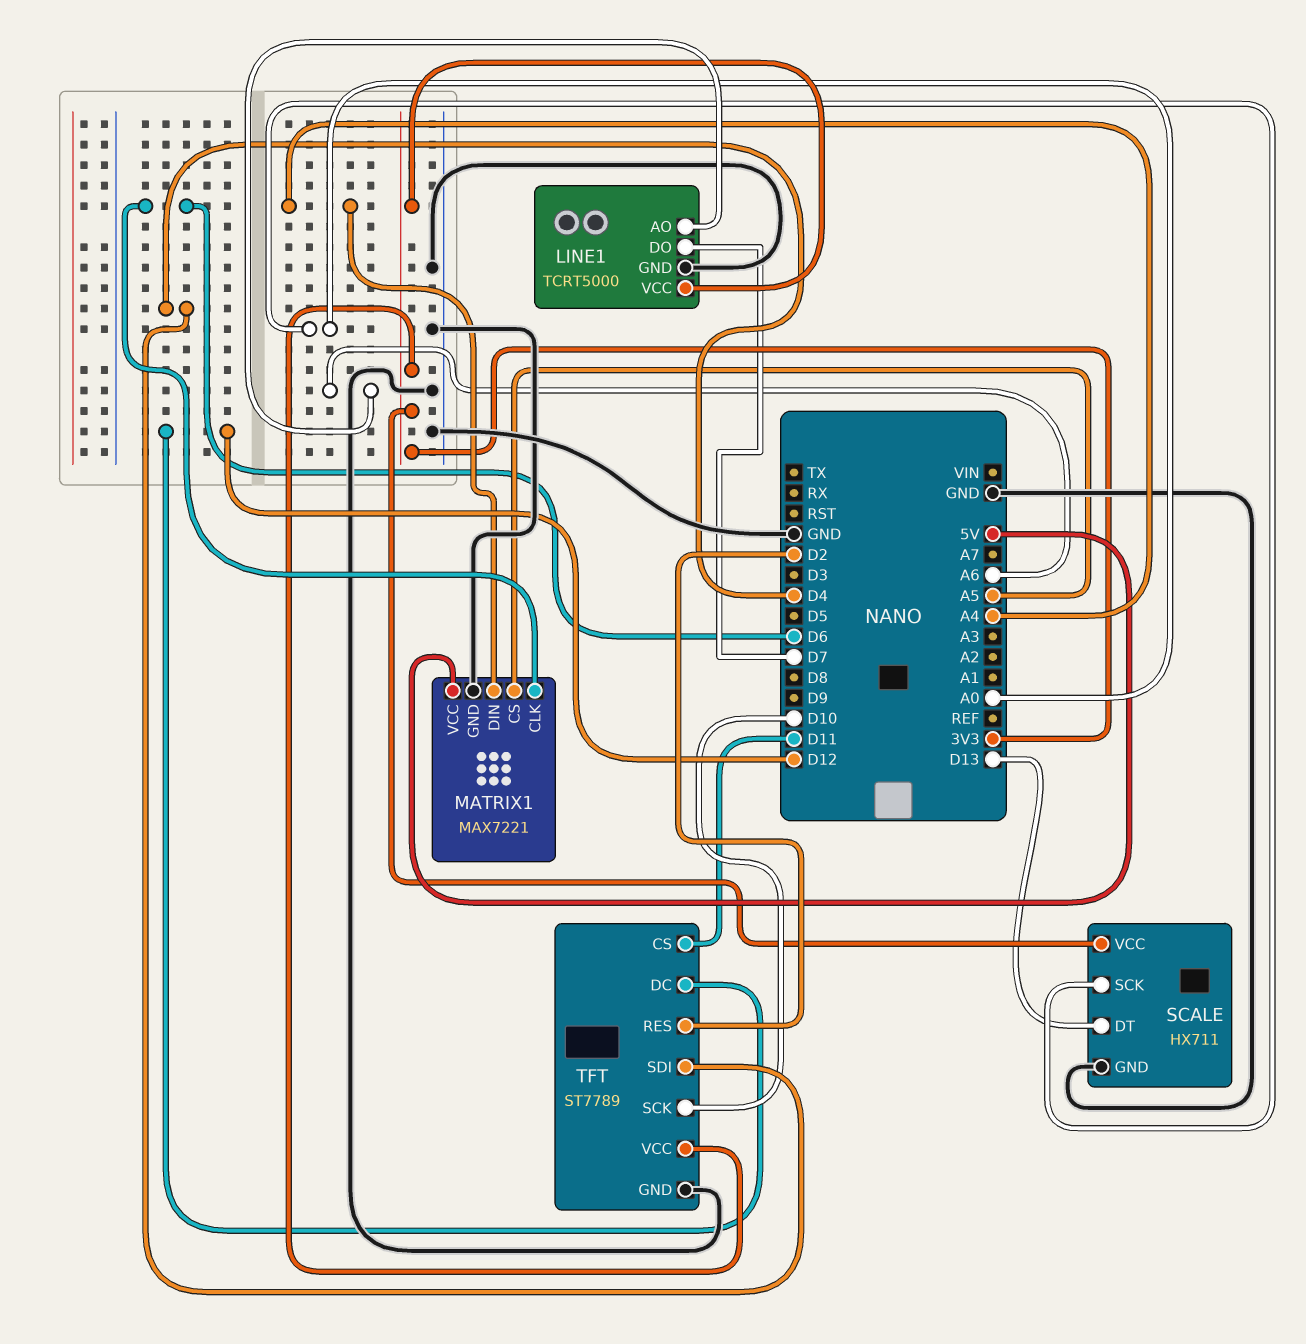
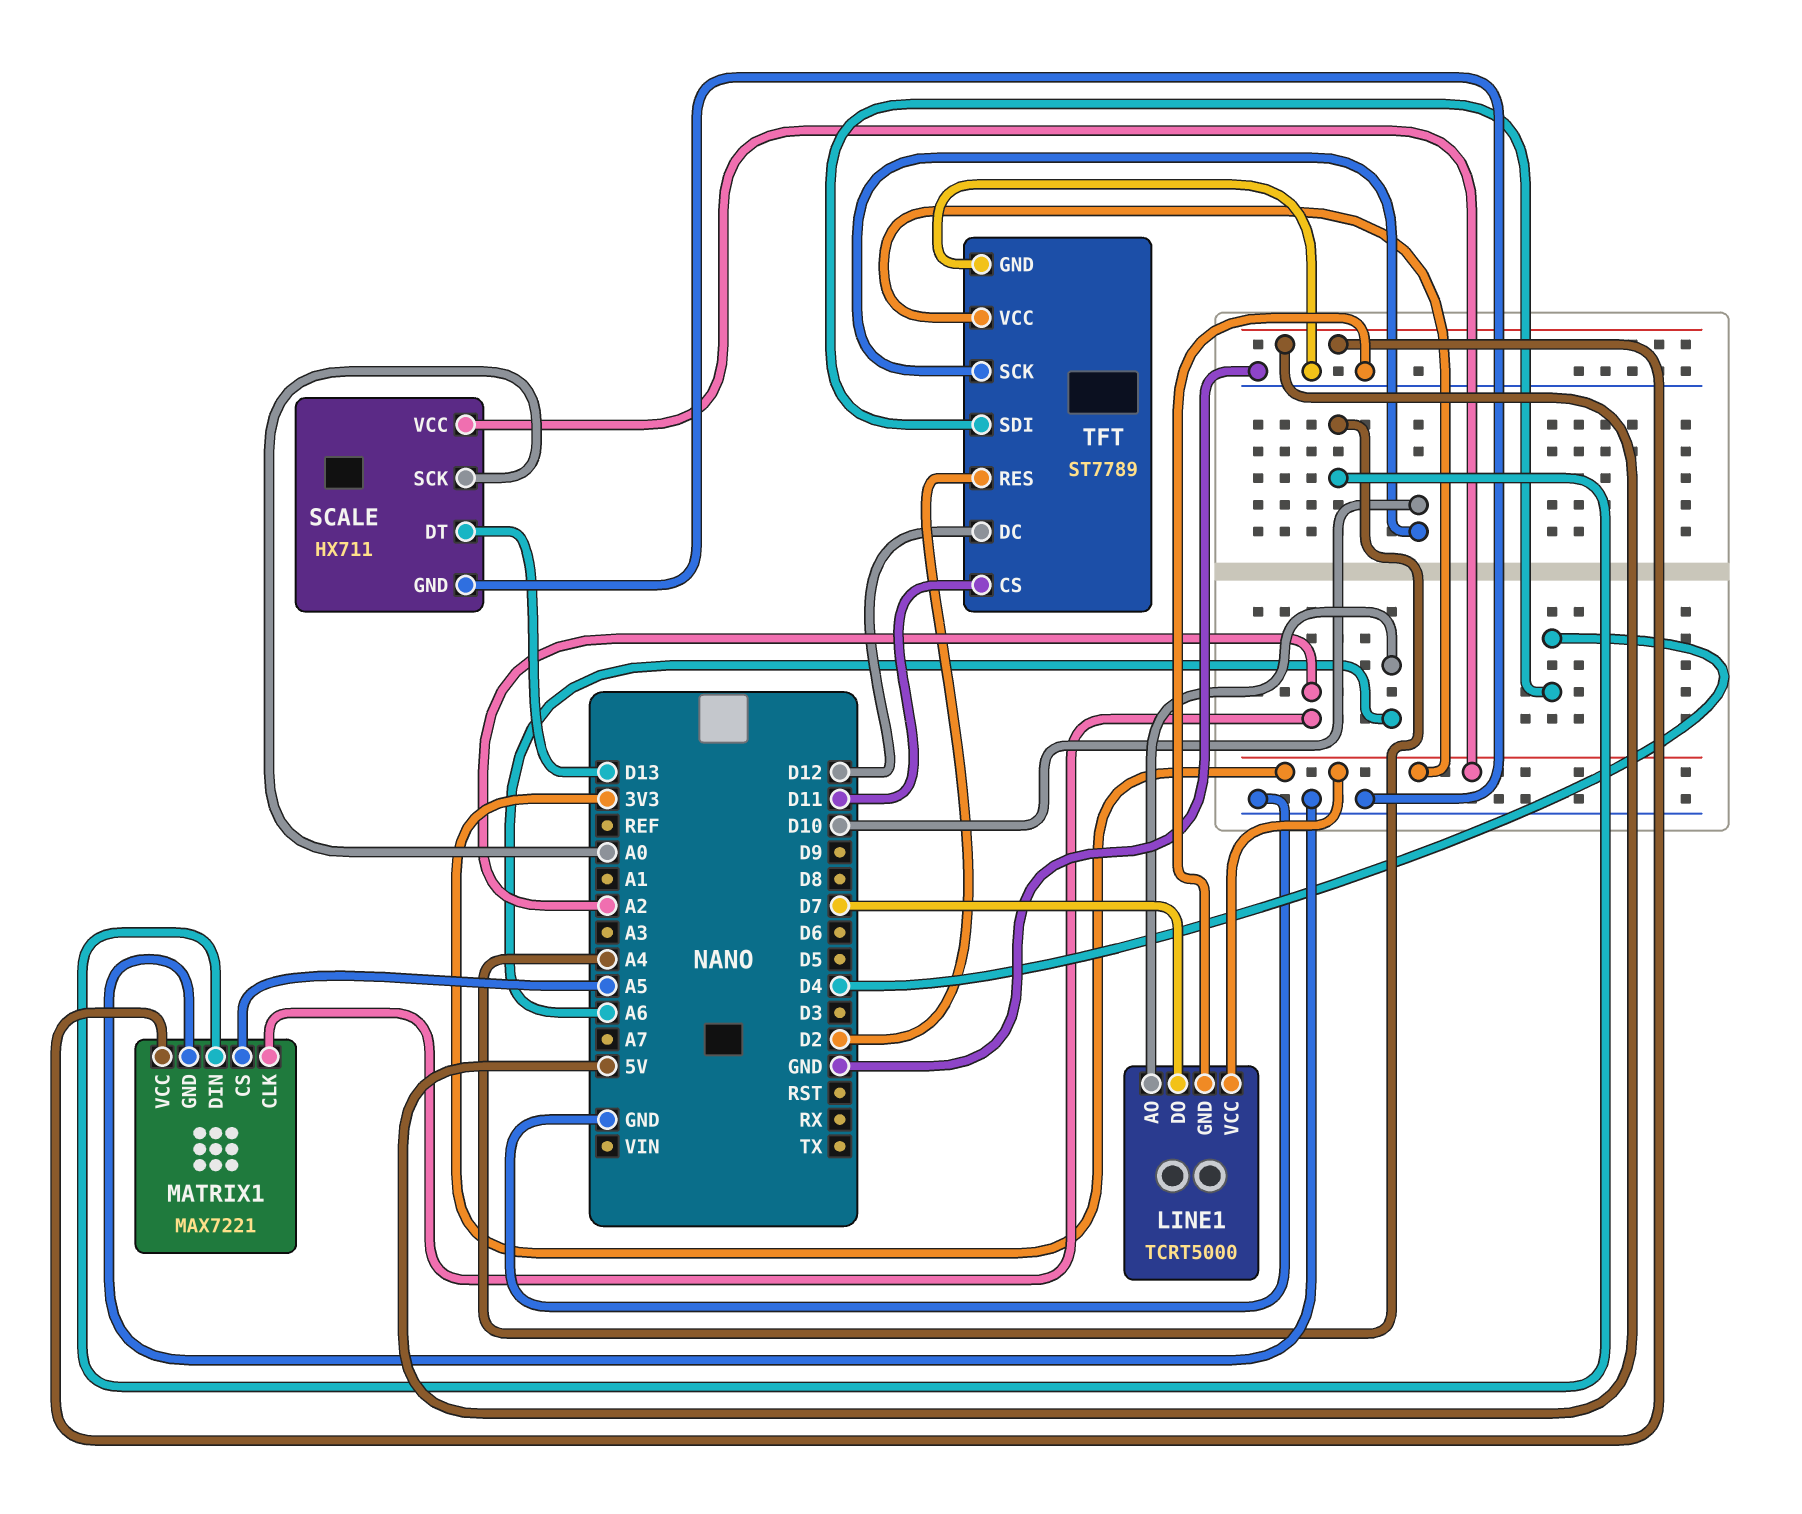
MATRIX1 pin CLK: D6 -> A2

